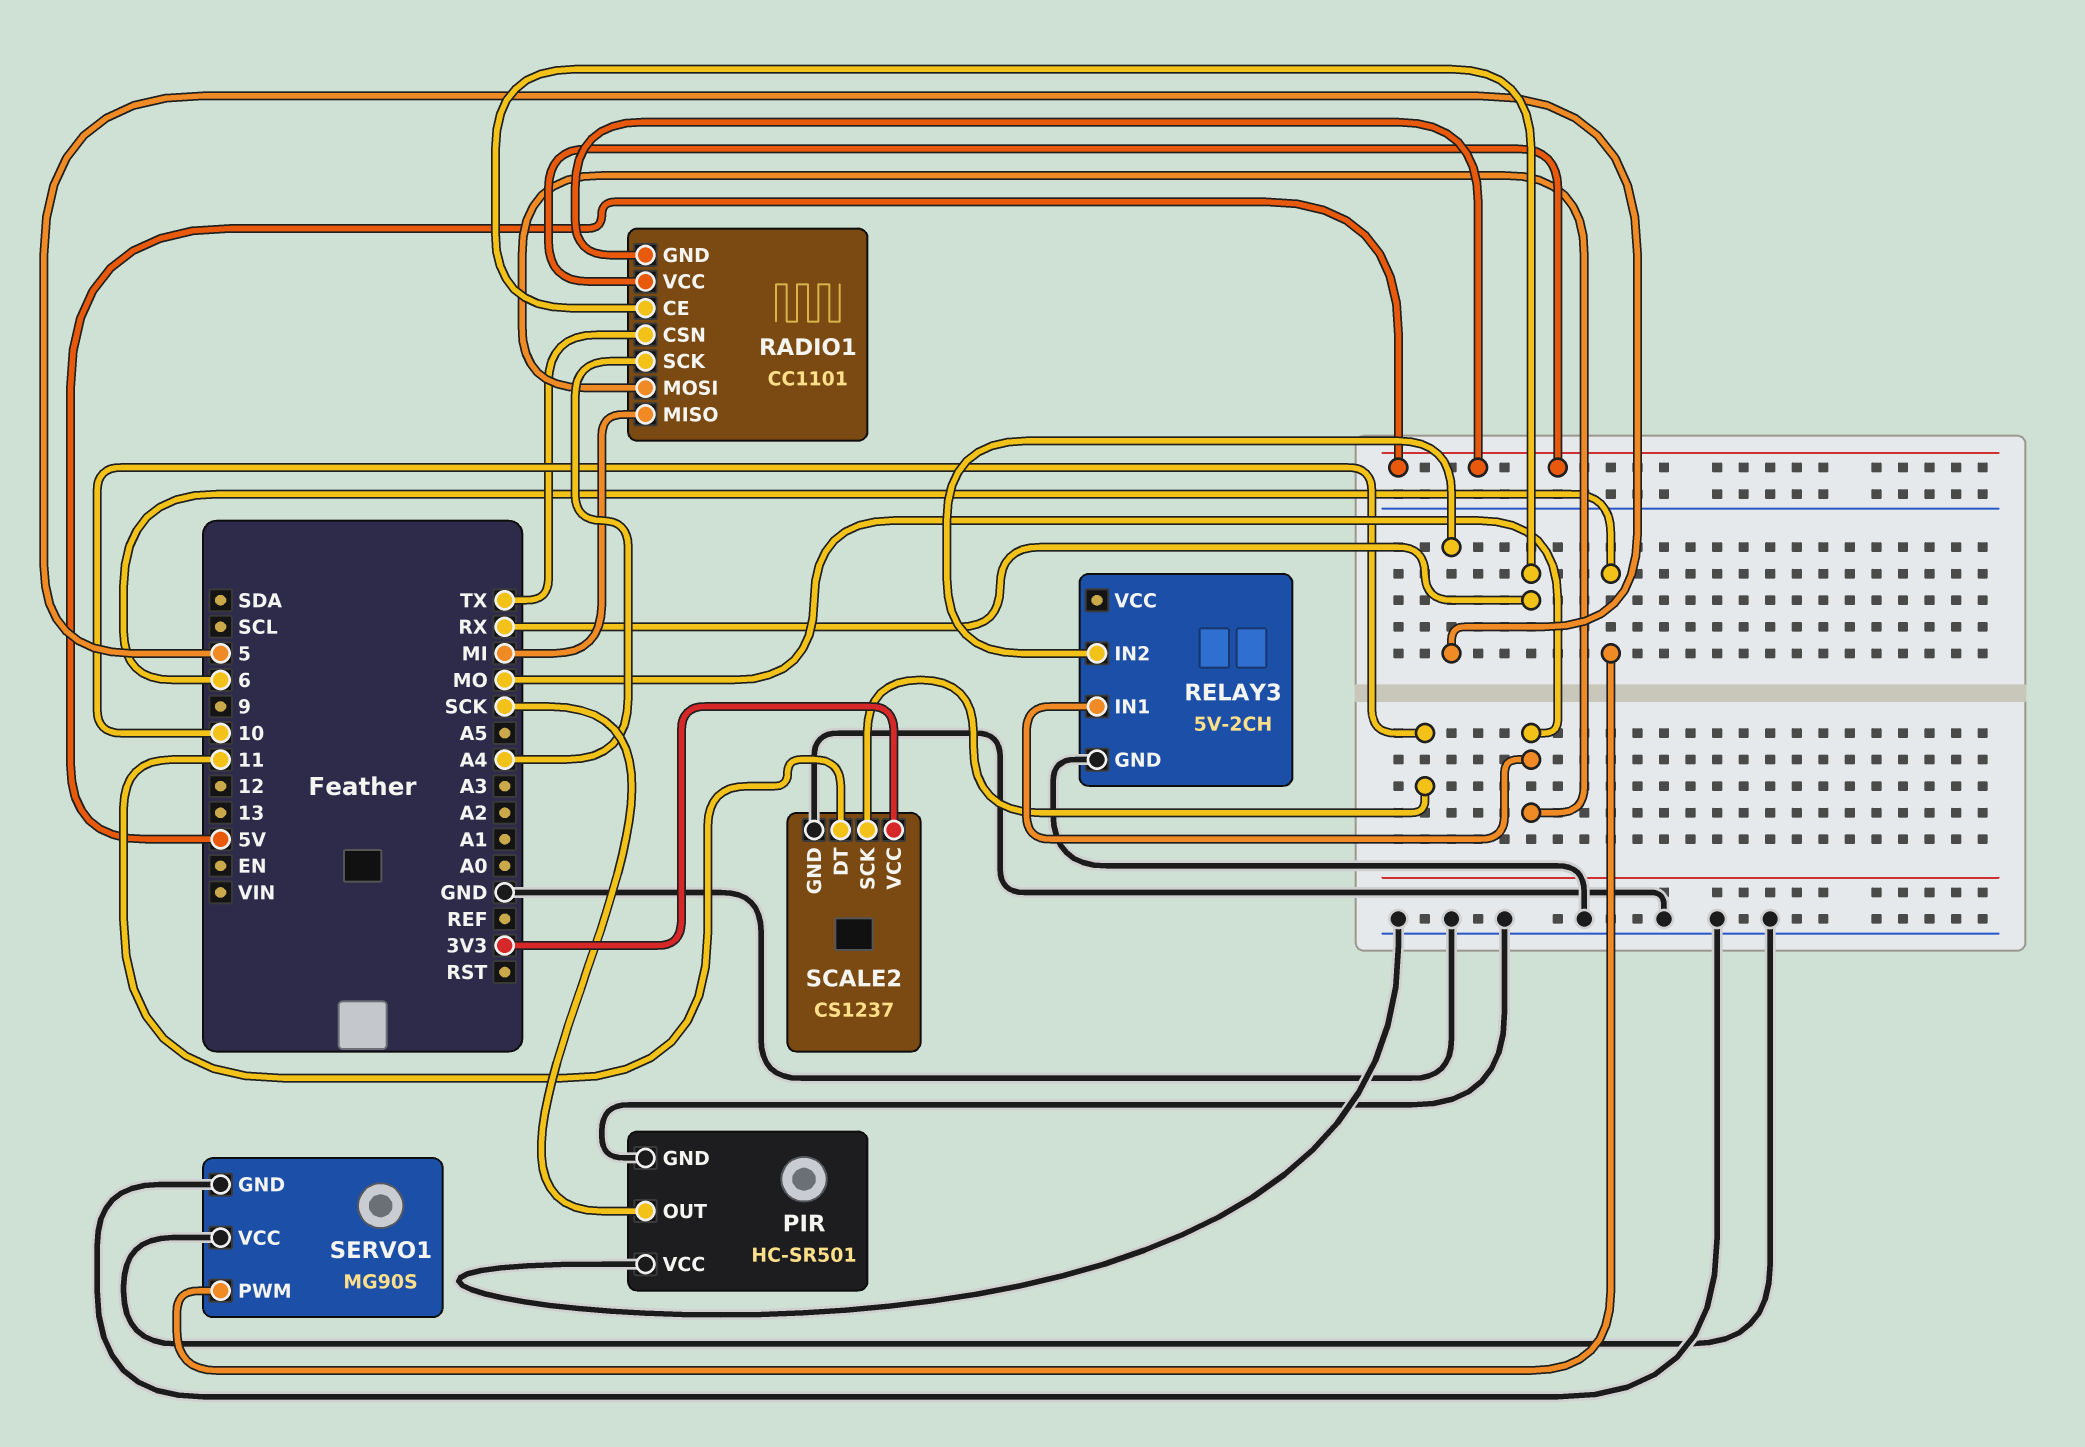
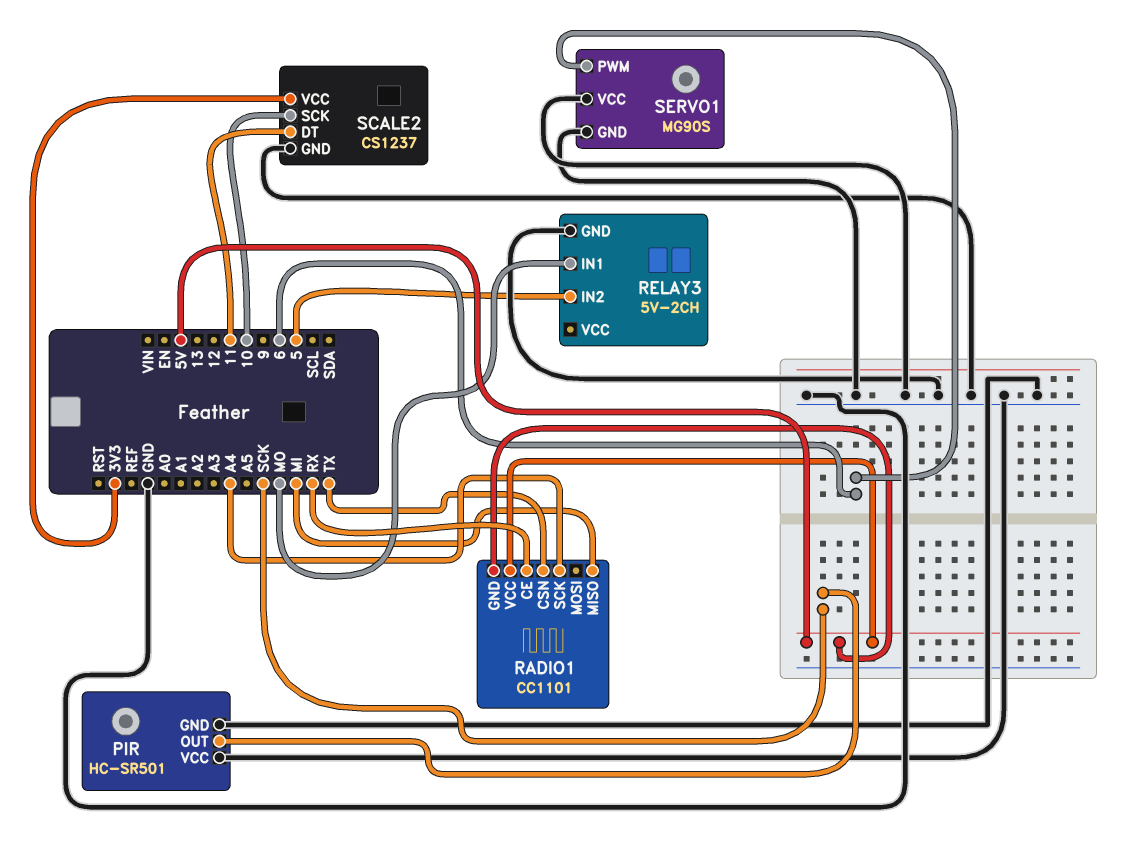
RADIO1 pin MOSI: MO -> none

